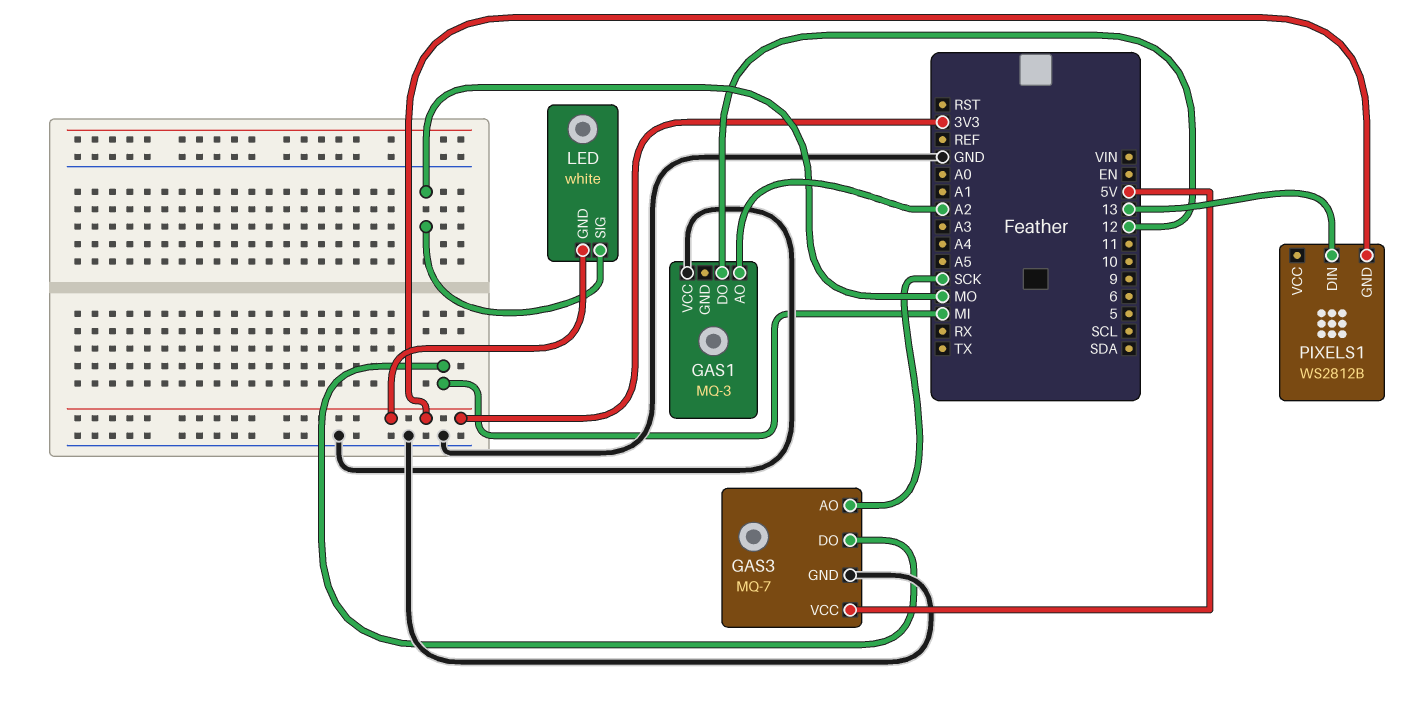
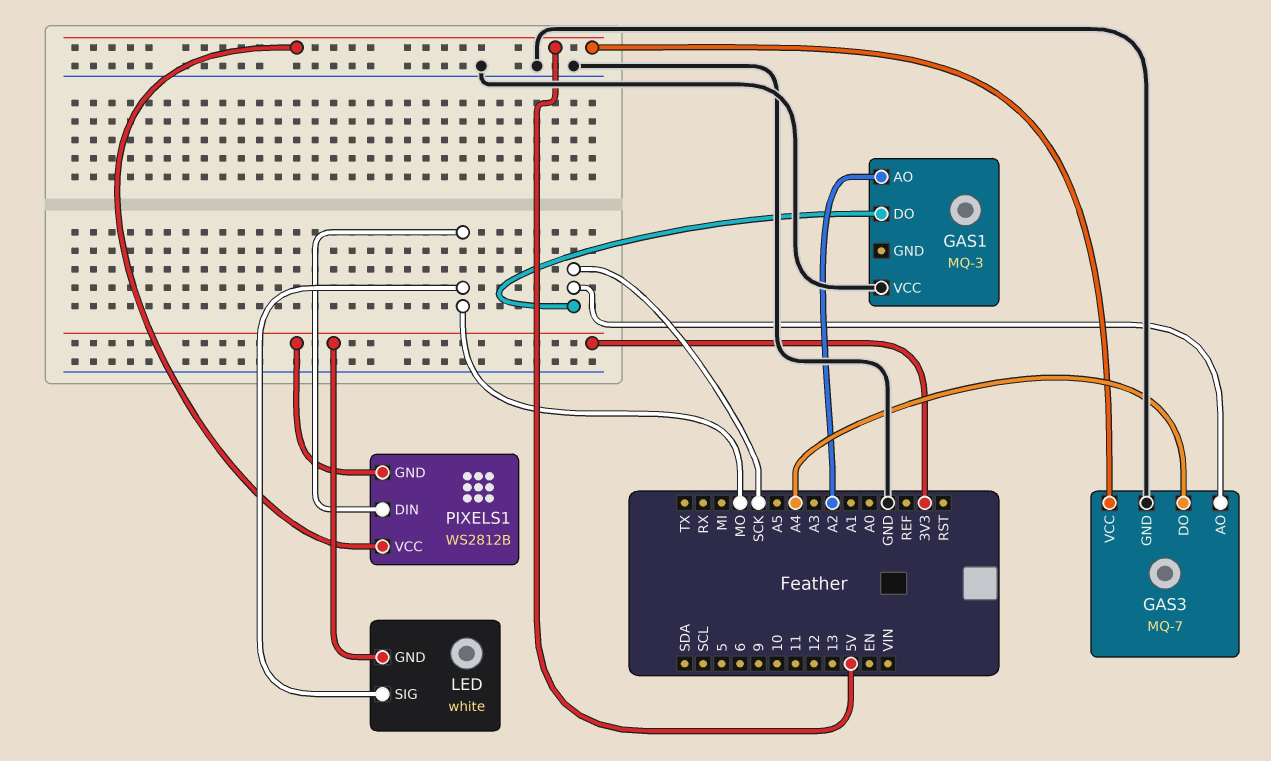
GAS1 pin DO: 12 -> SCK
GAS3 pin DO: MI -> A4
PIXELS1 pin DIN: 13 -> MO
PIXELS1 pin VCC: none -> 5V

